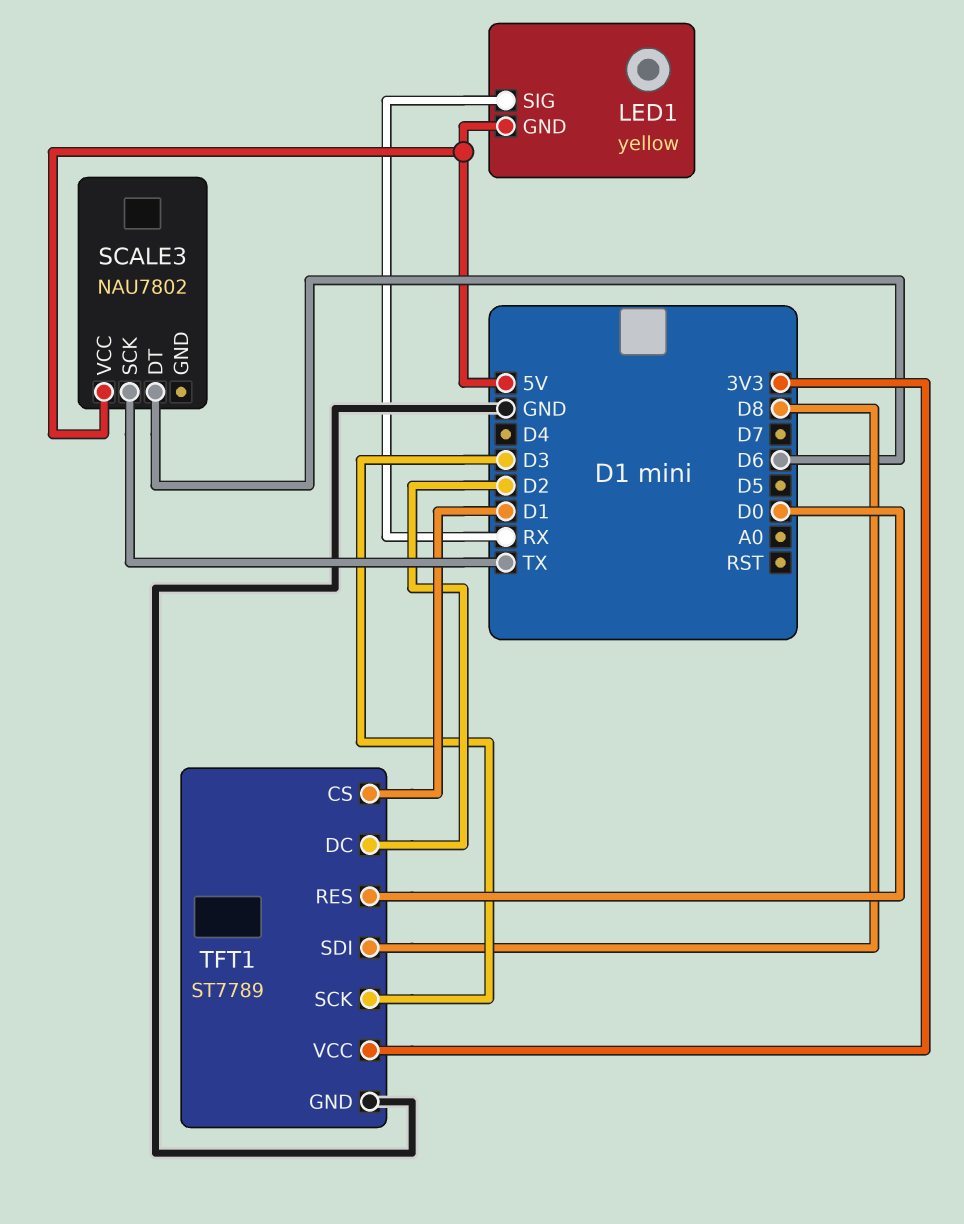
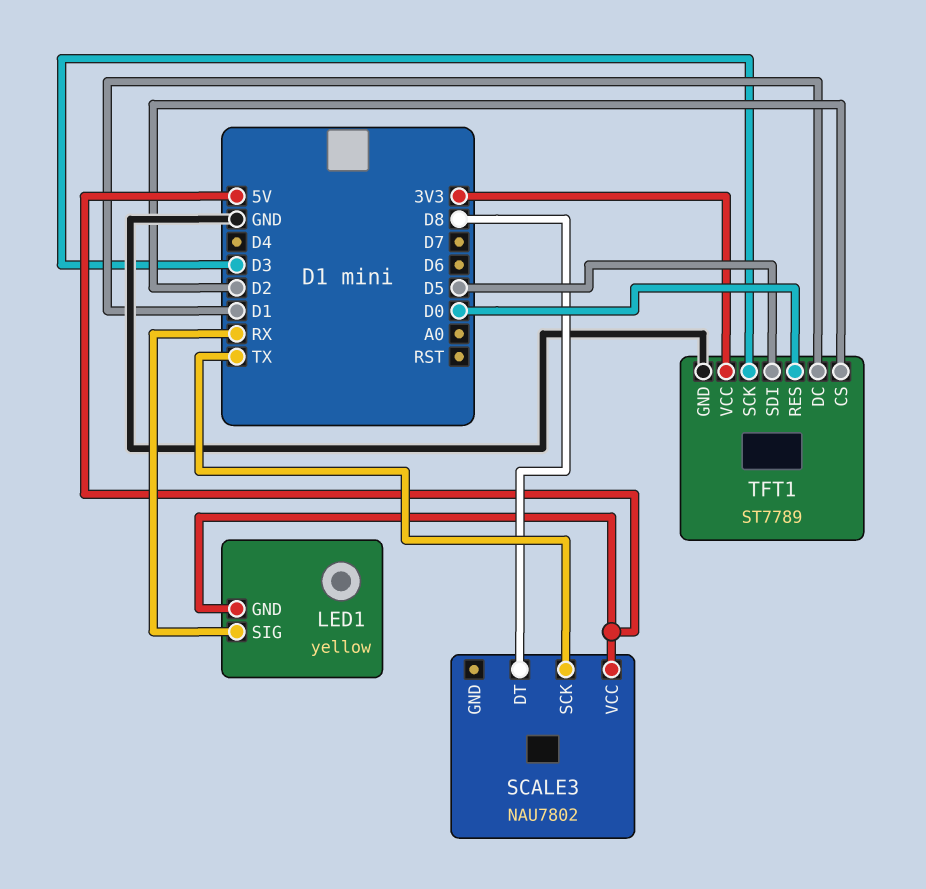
SCALE3 pin DT: D6 -> D8
TFT1 pin CS: D1 -> D2
TFT1 pin DC: D2 -> D1
TFT1 pin SDI: D8 -> D5

